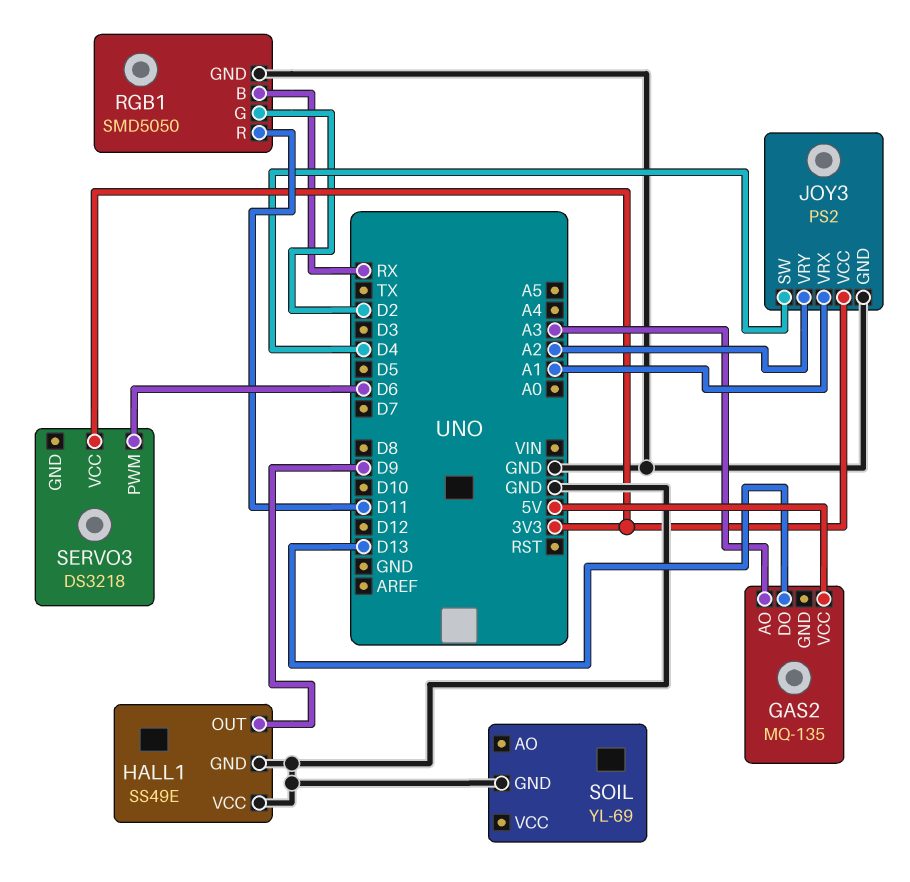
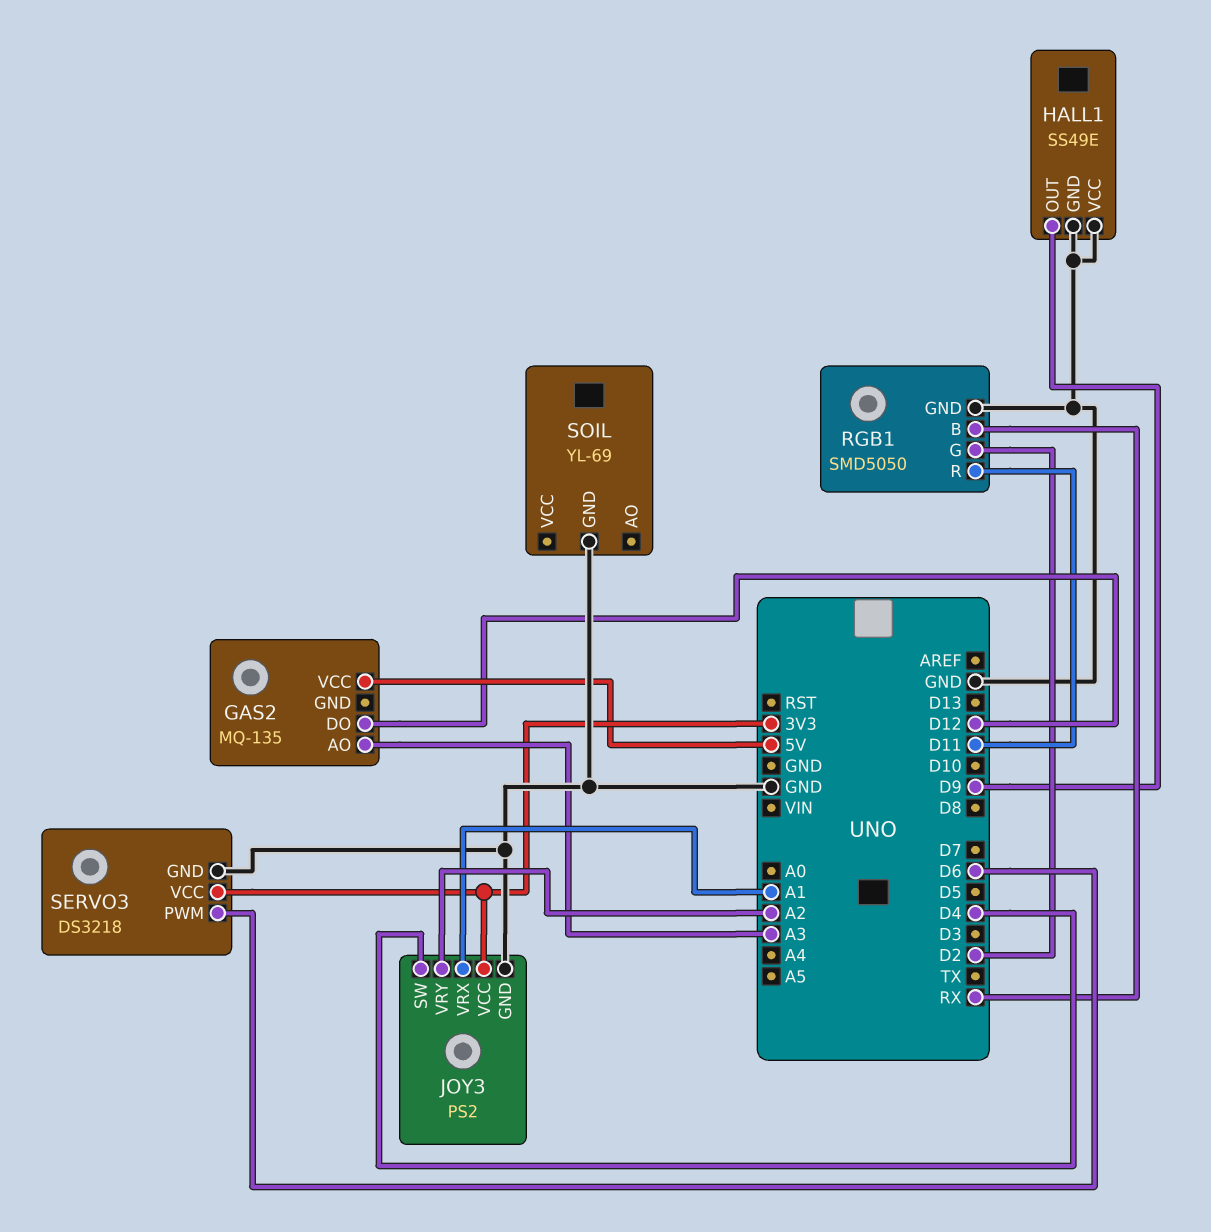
GAS2 pin DO: D13 -> D12
SERVO3 pin GND: none -> GND

